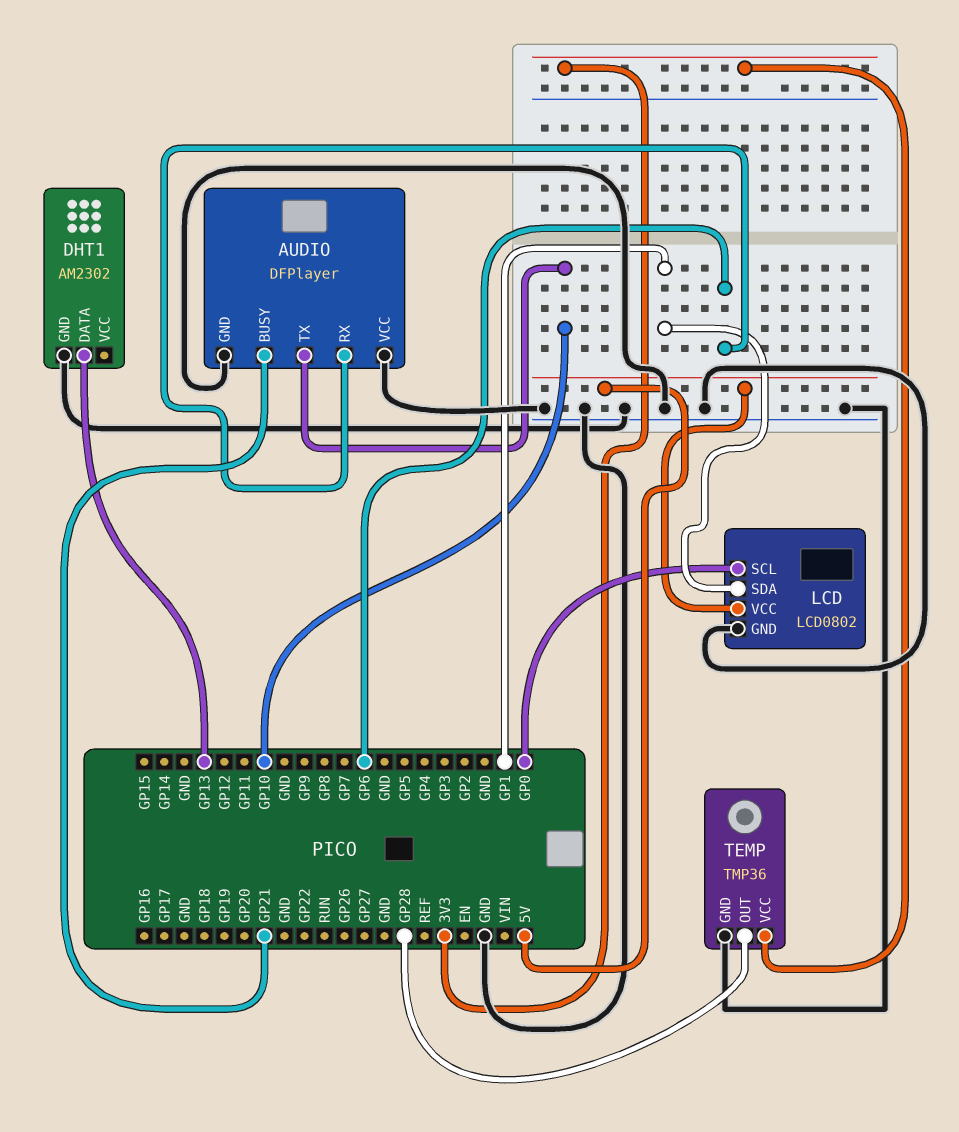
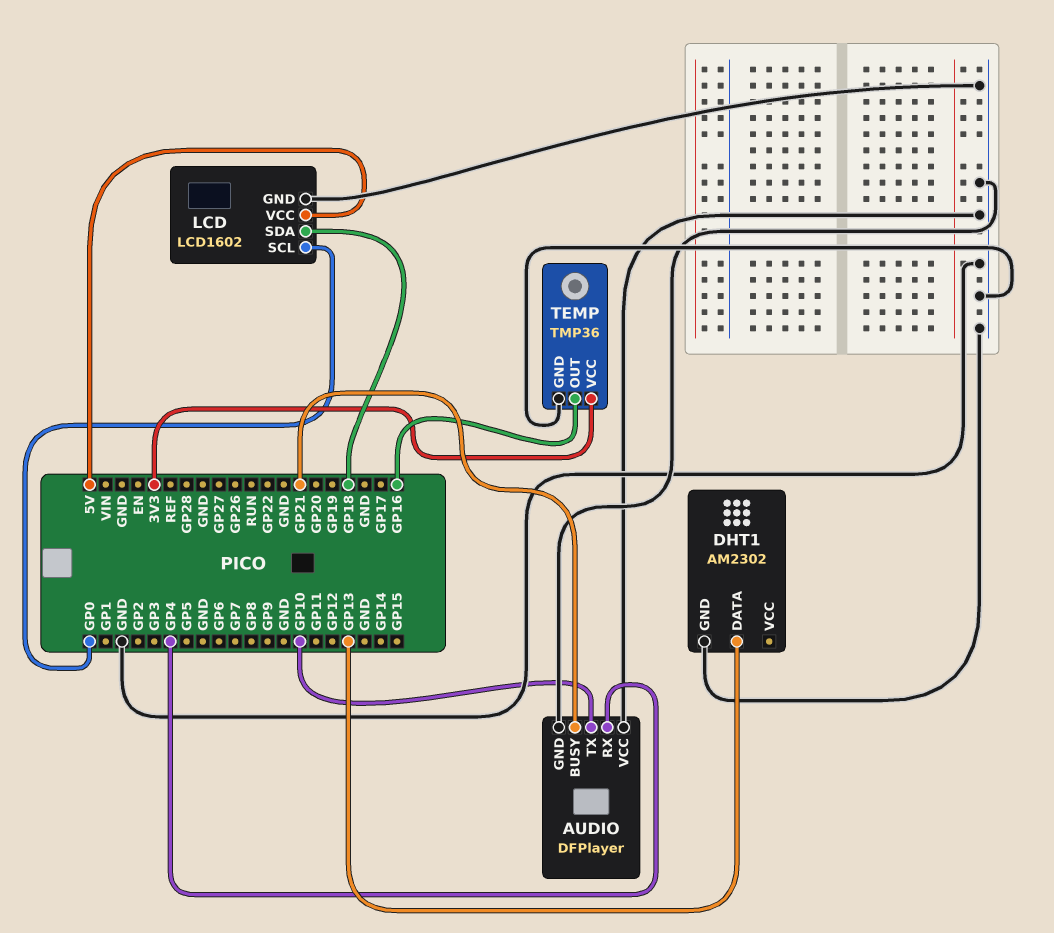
AUDIO pin RX: GP6 -> GP4
LCD: LCD0802 -> LCD1602
LCD pin SDA: GP1 -> GP18
TEMP pin OUT: GP28 -> GP16

